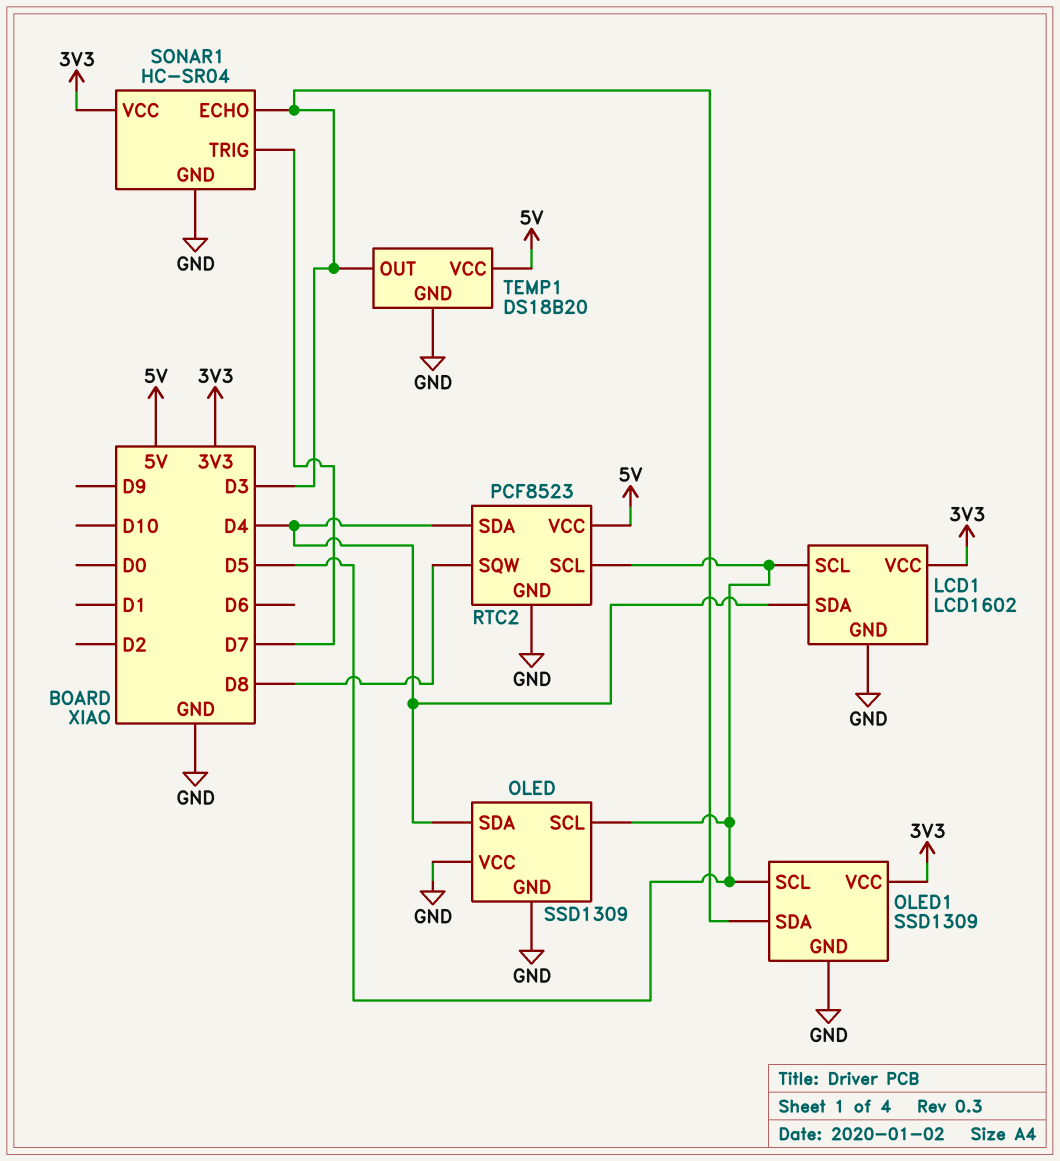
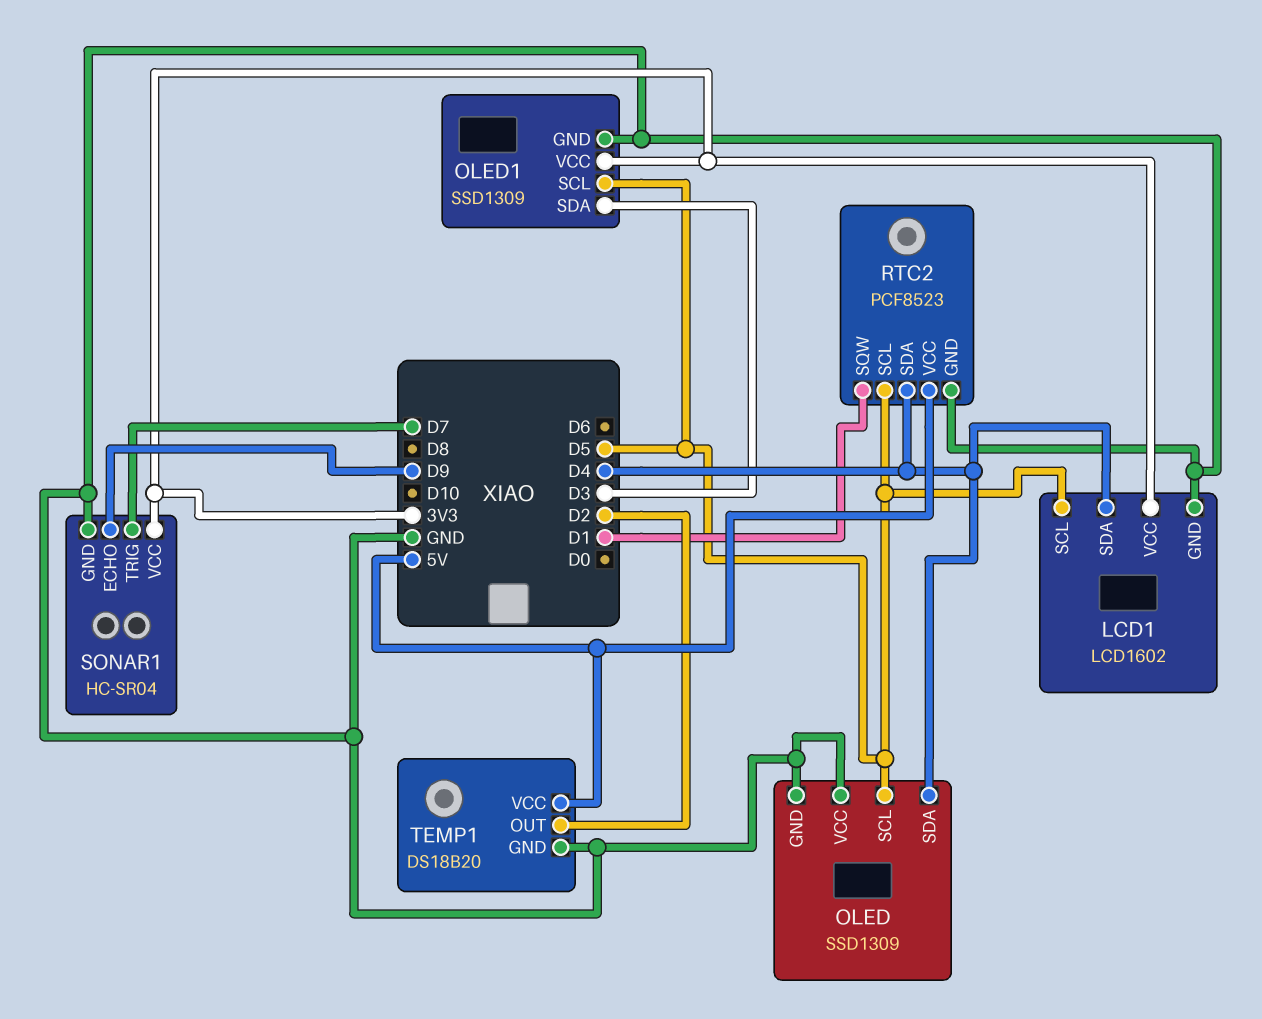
RTC2 pin SQW: D8 -> D1
SONAR1 pin ECHO: D3 -> D9
TEMP1 pin OUT: D3 -> D2

